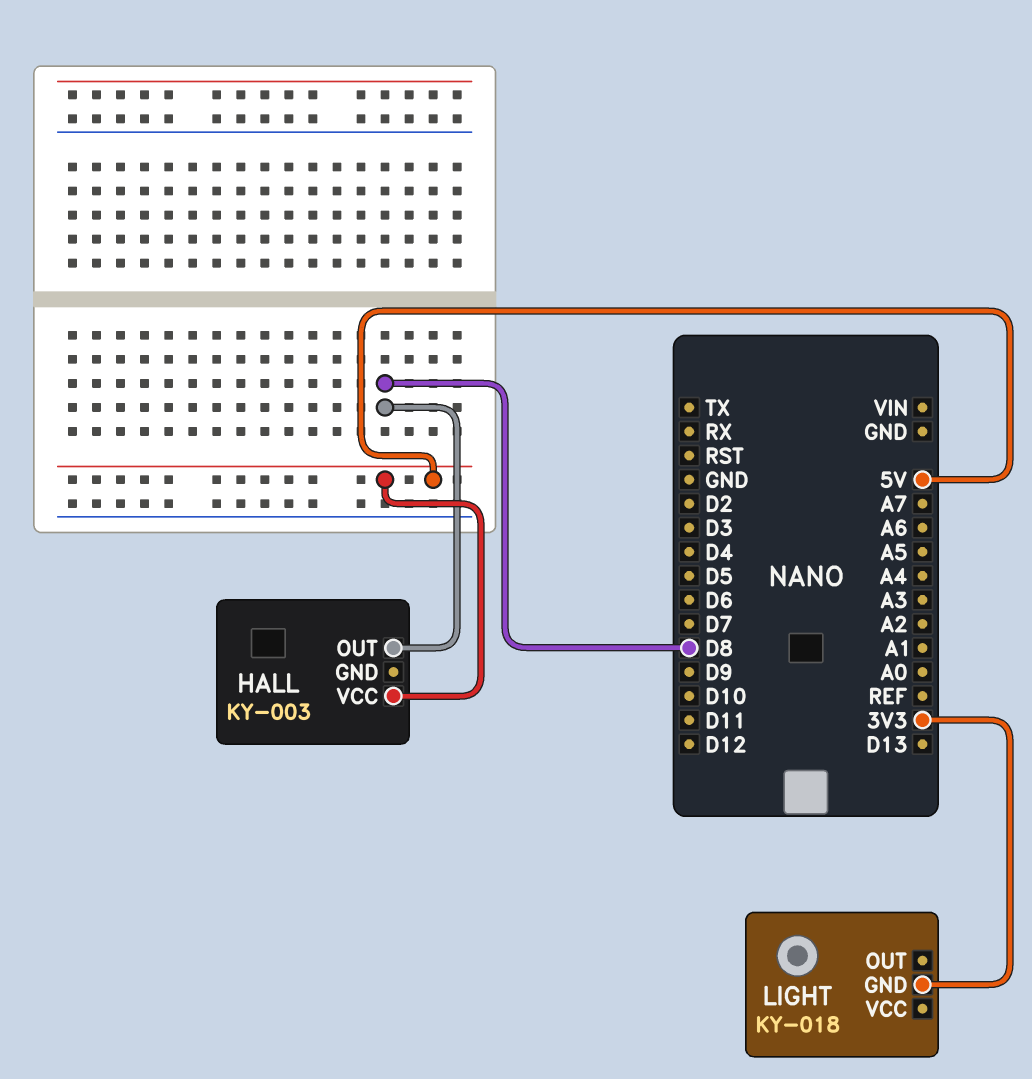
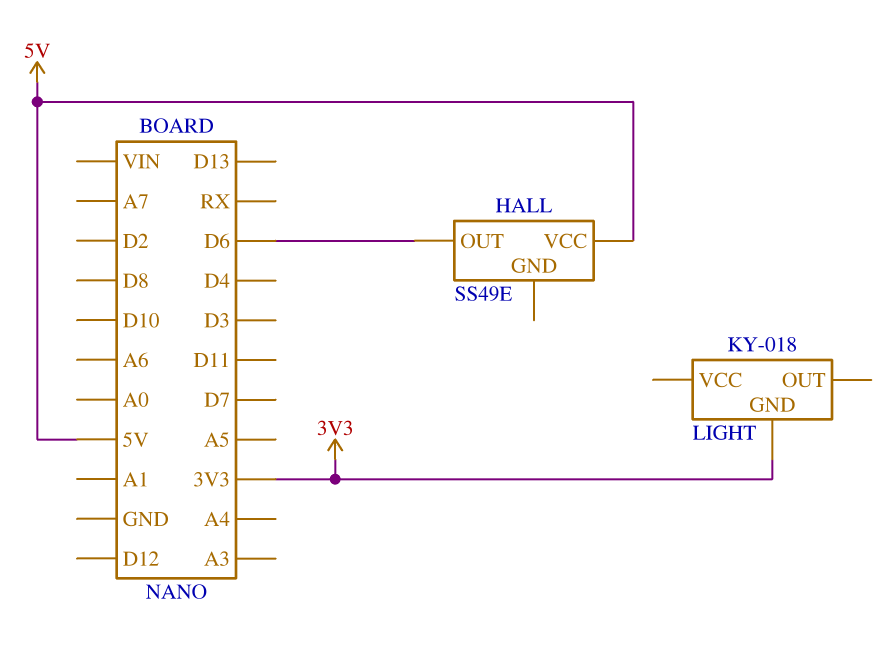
HALL: KY-003 -> SS49E
HALL pin OUT: D8 -> D6

